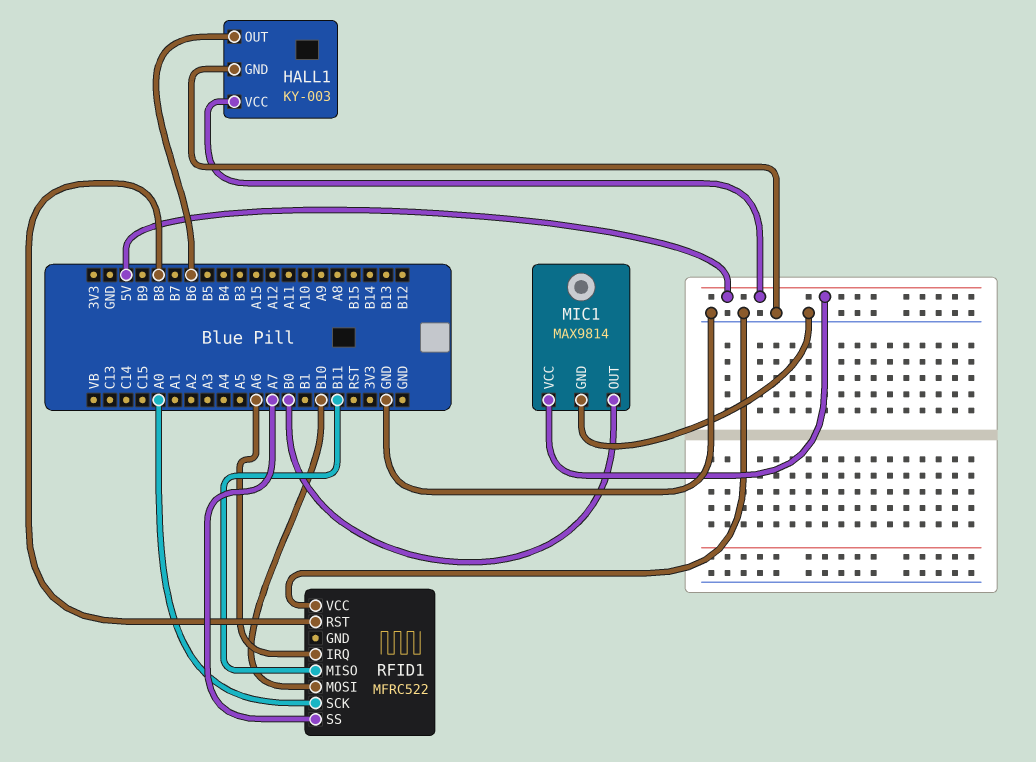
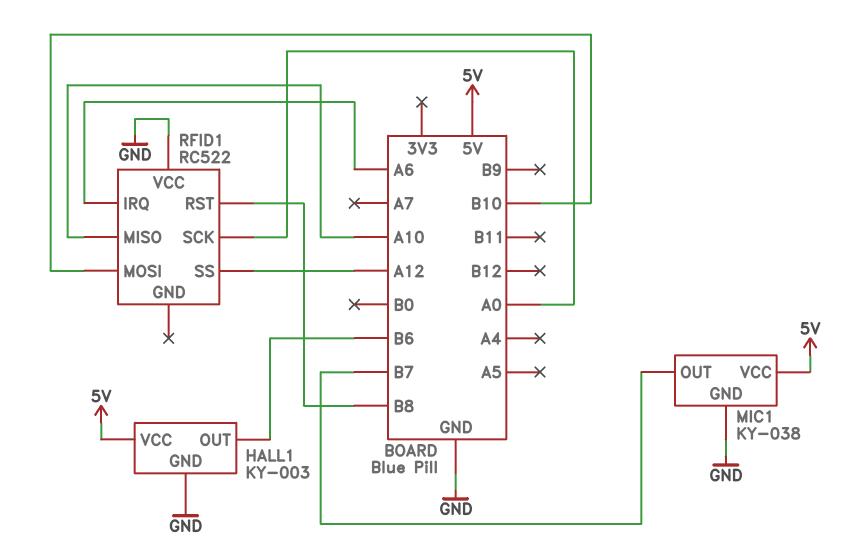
MIC1: MAX9814 -> KY-038
MIC1 pin OUT: B0 -> B7
RFID1: MFRC522 -> RC522
RFID1 pin MISO: B11 -> A10
RFID1 pin SS: A7 -> A12

